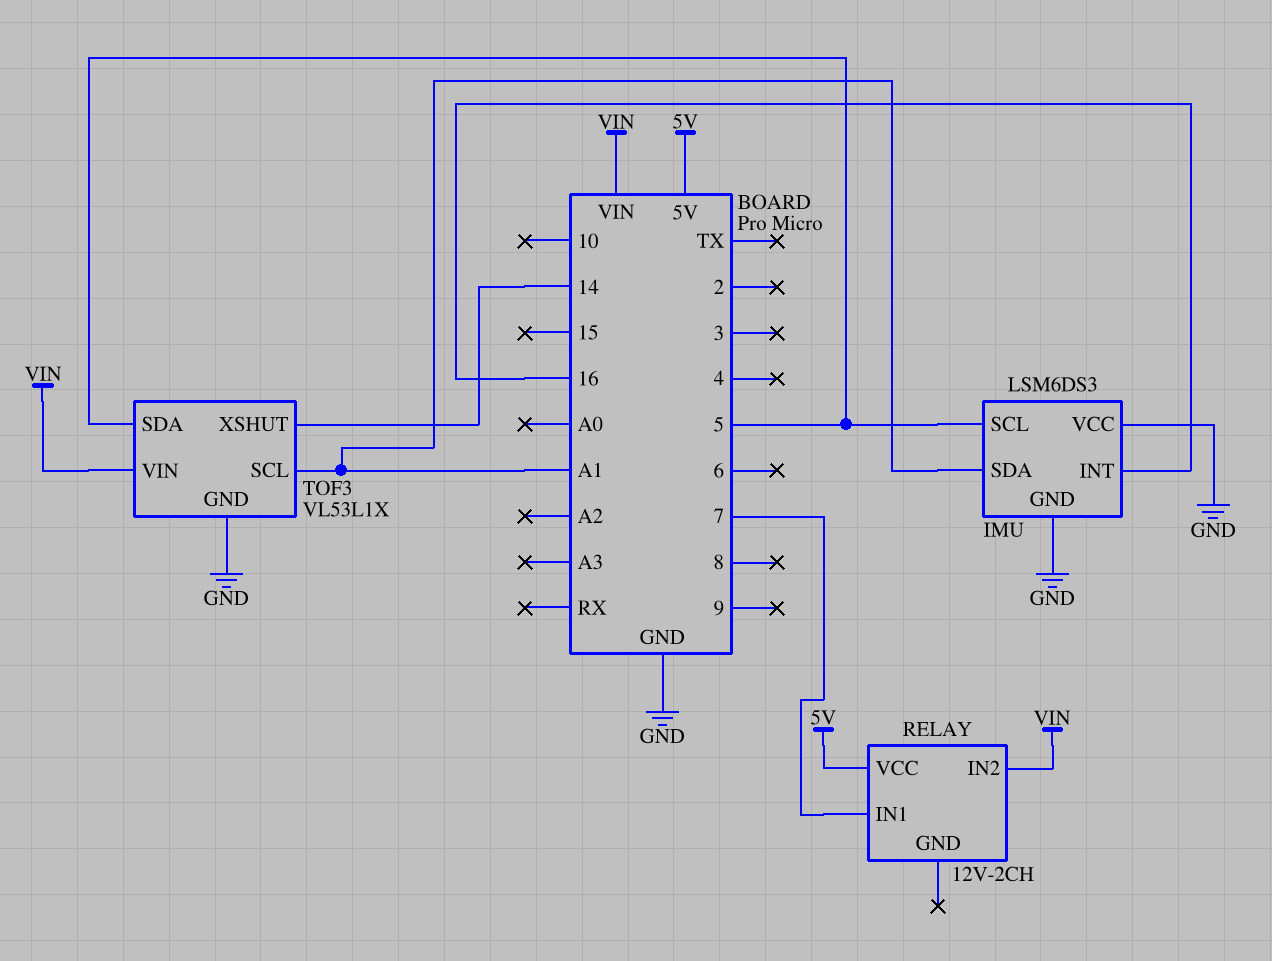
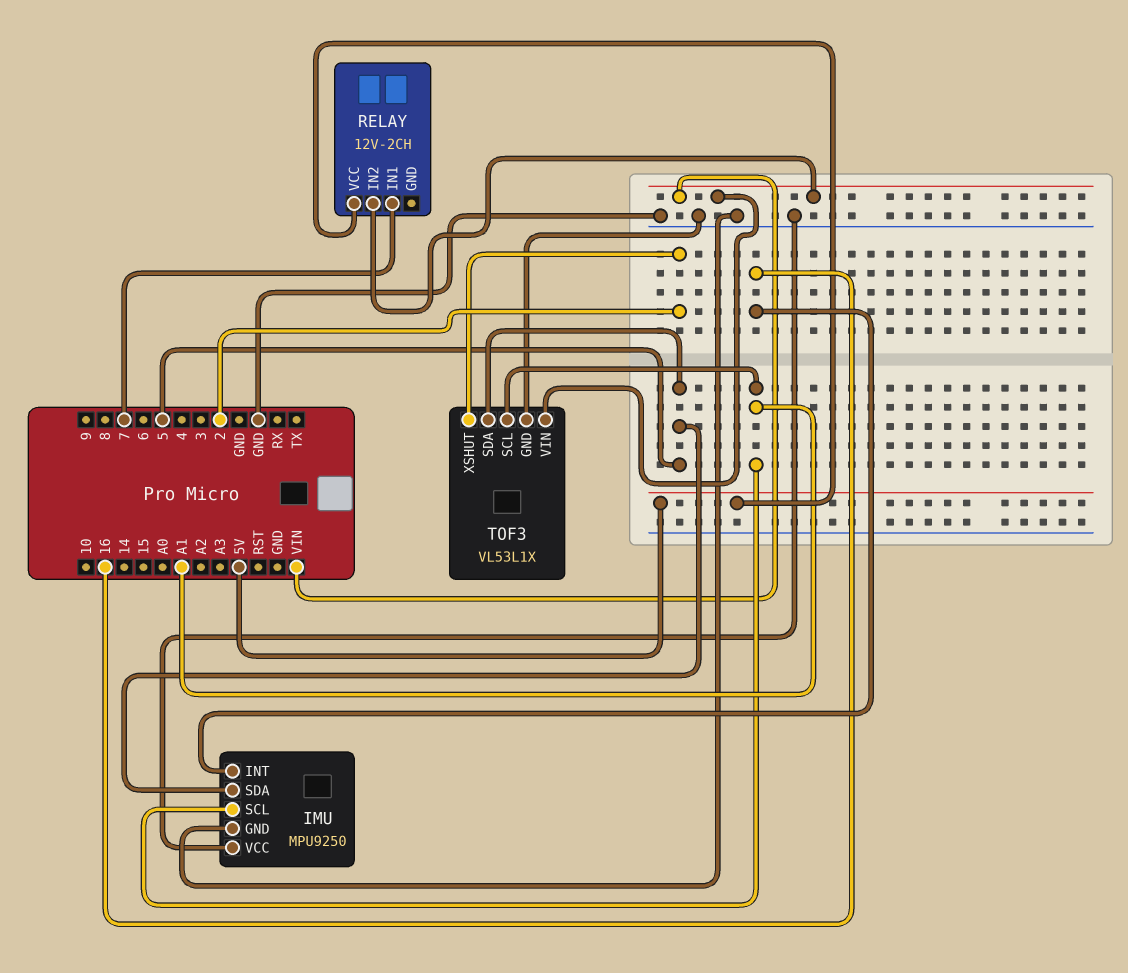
IMU: LSM6DS3 -> MPU9250
IMU pin SCL: 5 -> A1
IMU pin SDA: A1 -> 5
TOF3 pin XSHUT: 14 -> 2

